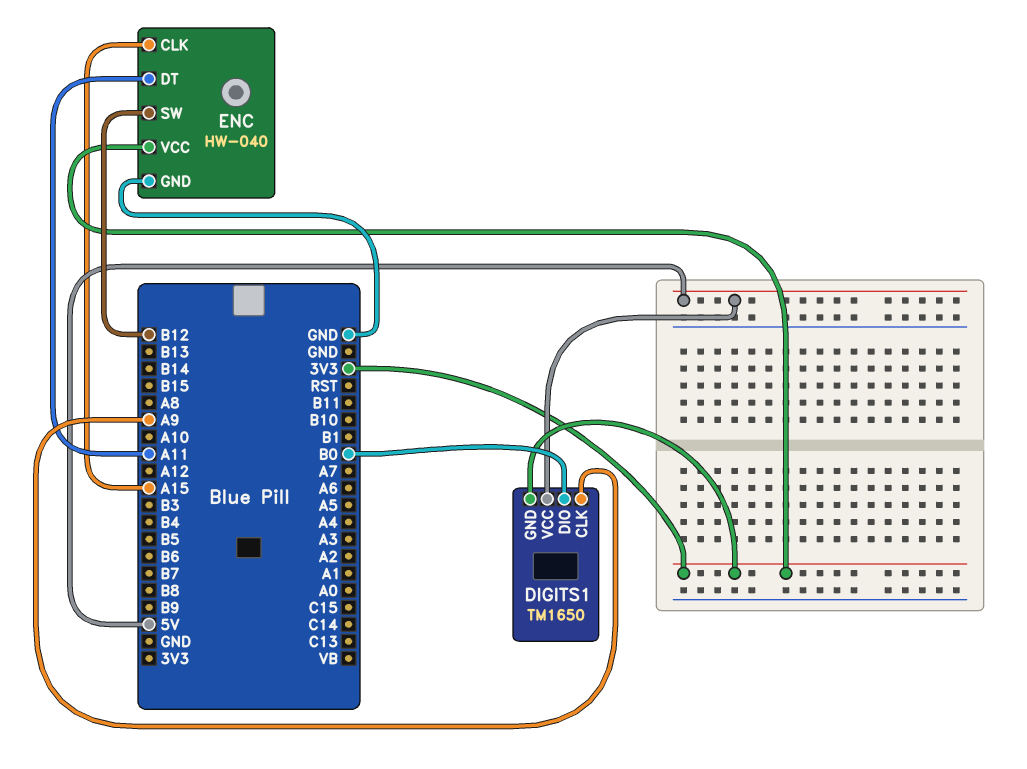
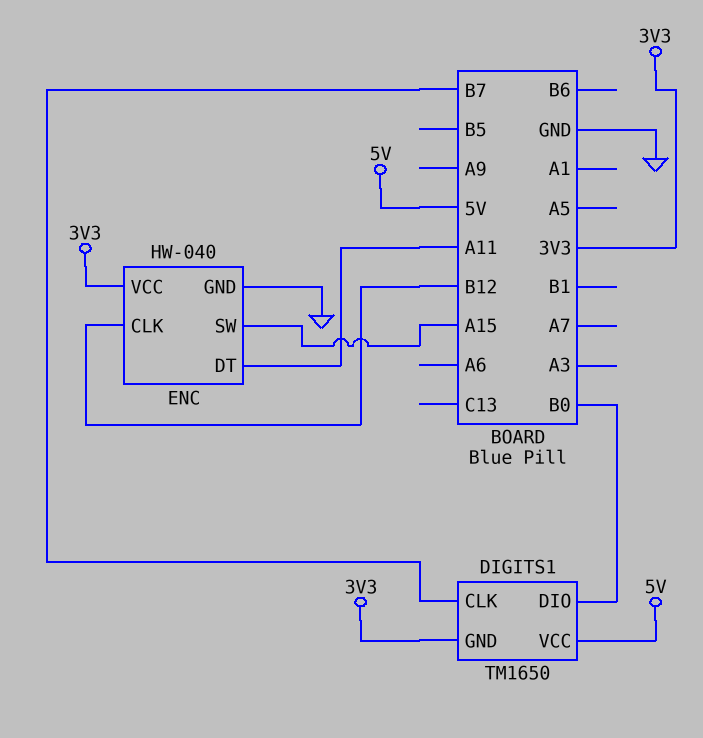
DIGITS1 pin CLK: A9 -> B7
ENC pin CLK: A15 -> B12
ENC pin SW: B12 -> A15

